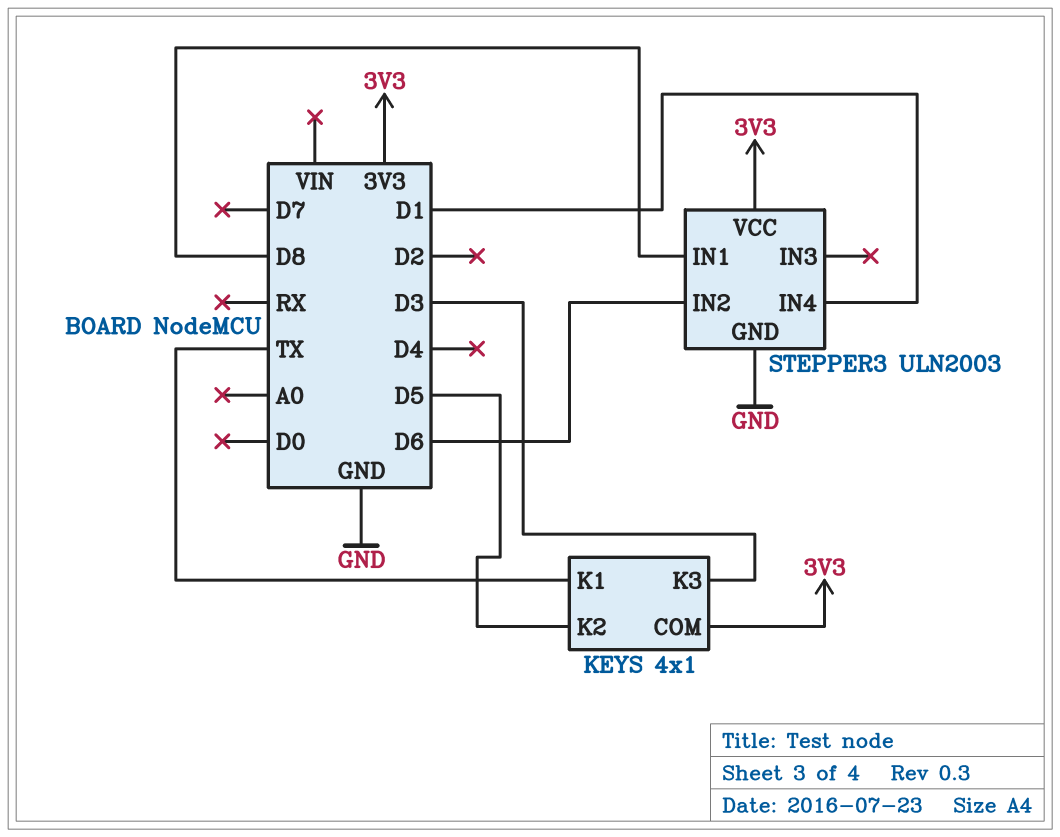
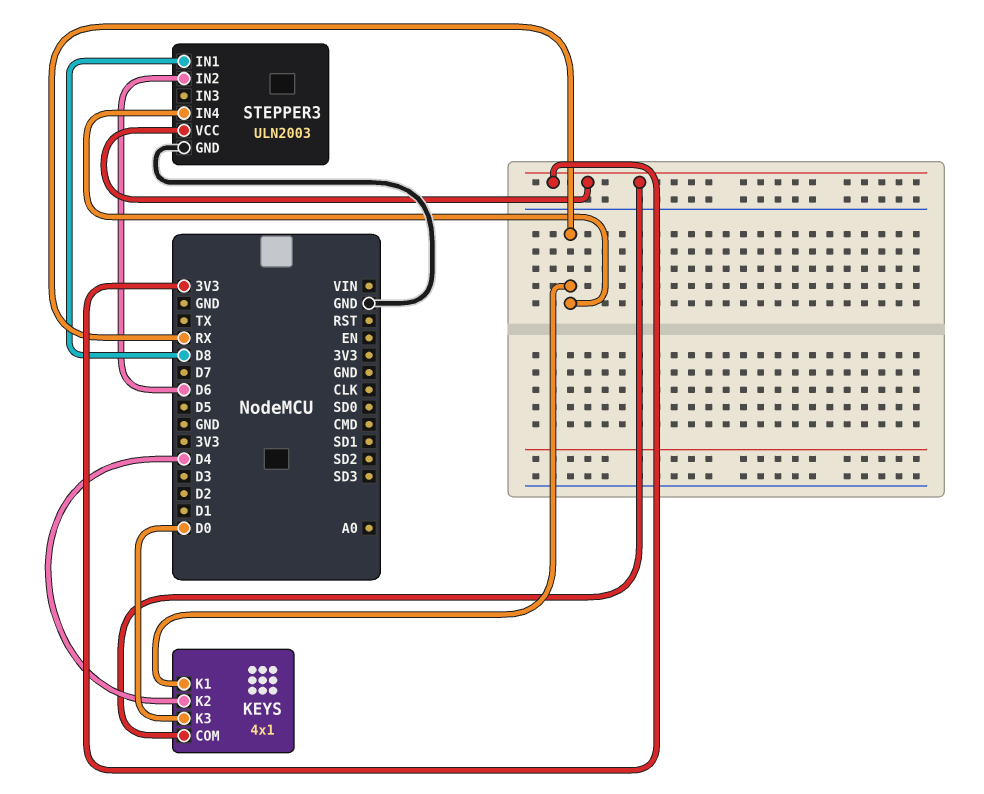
KEYS pin K1: TX -> RX
KEYS pin K2: D5 -> D4
KEYS pin K3: D3 -> D0
STEPPER3 pin IN4: D1 -> RX

